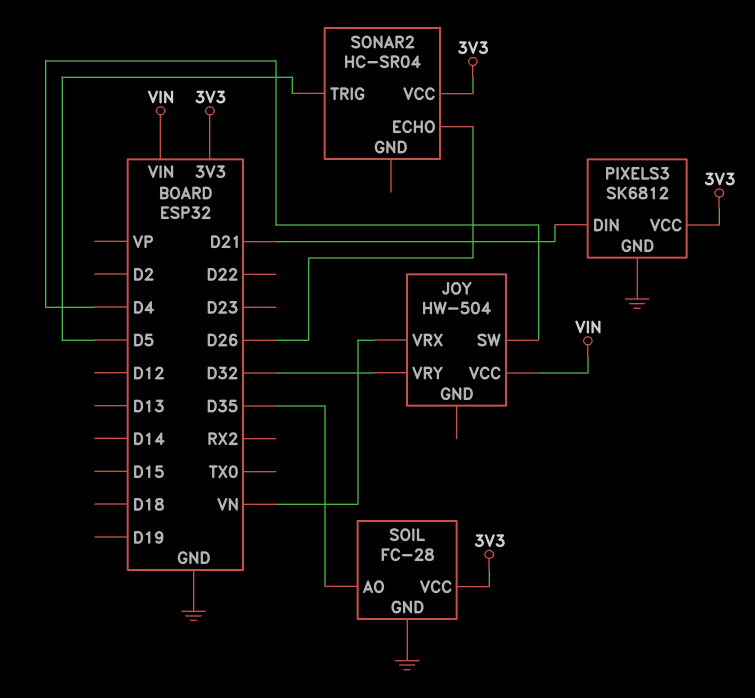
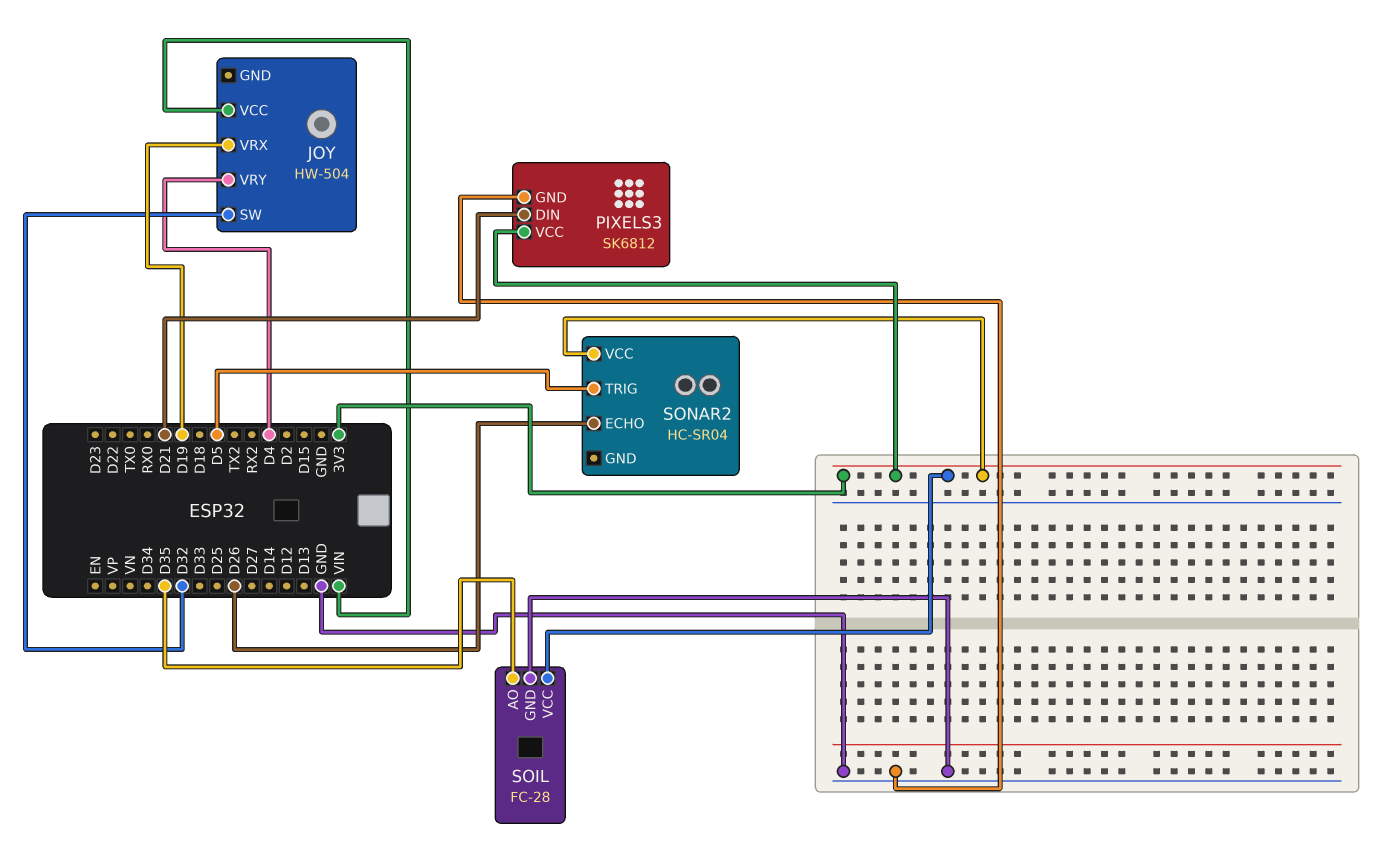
JOY pin SW: D4 -> D32
JOY pin VRX: VN -> D19
JOY pin VRY: D32 -> D4

